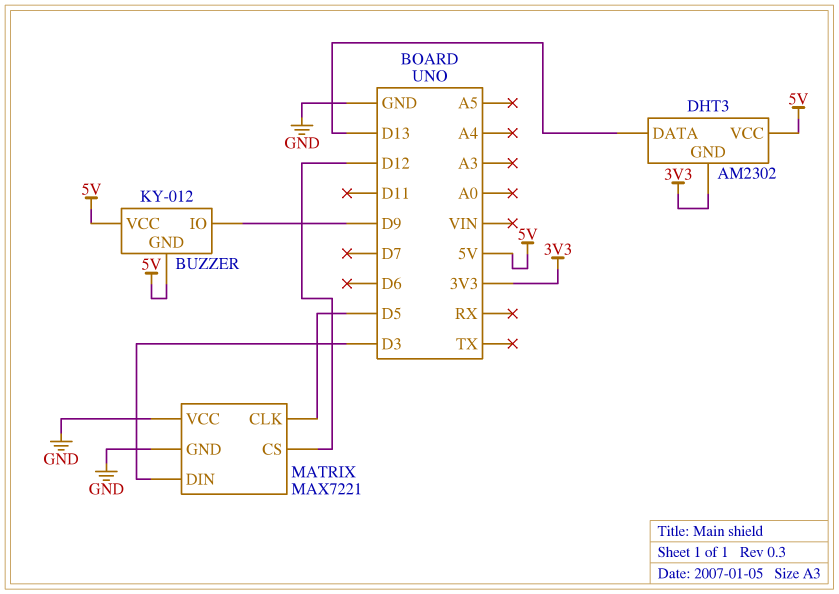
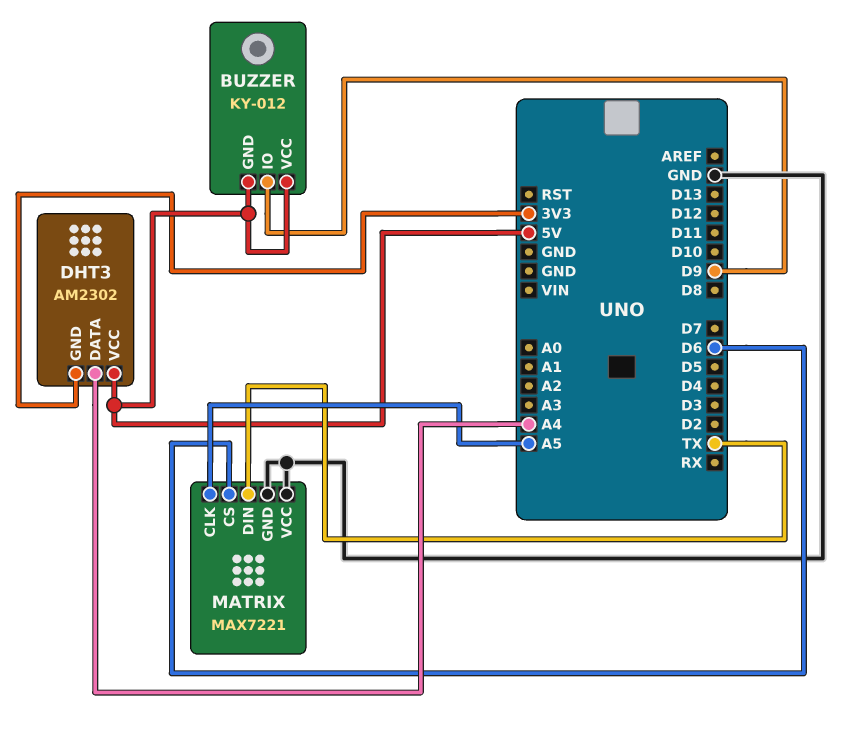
DHT3 pin DATA: D13 -> A4
MATRIX pin CLK: D5 -> A5
MATRIX pin CS: D12 -> D6
MATRIX pin DIN: D3 -> TX

